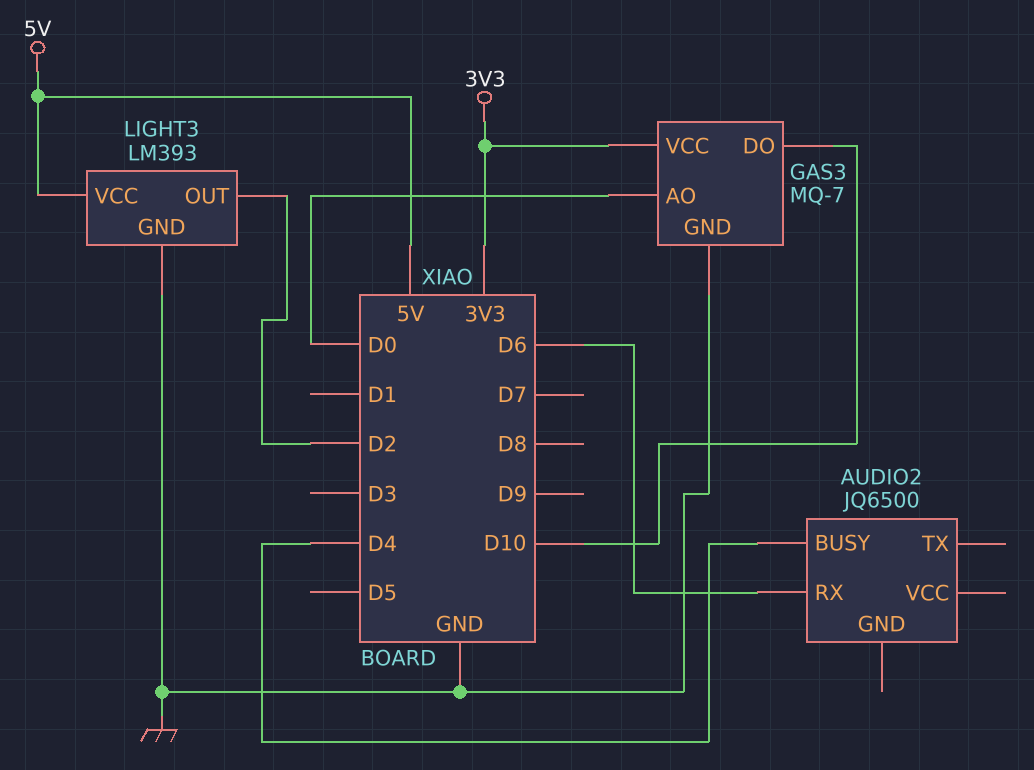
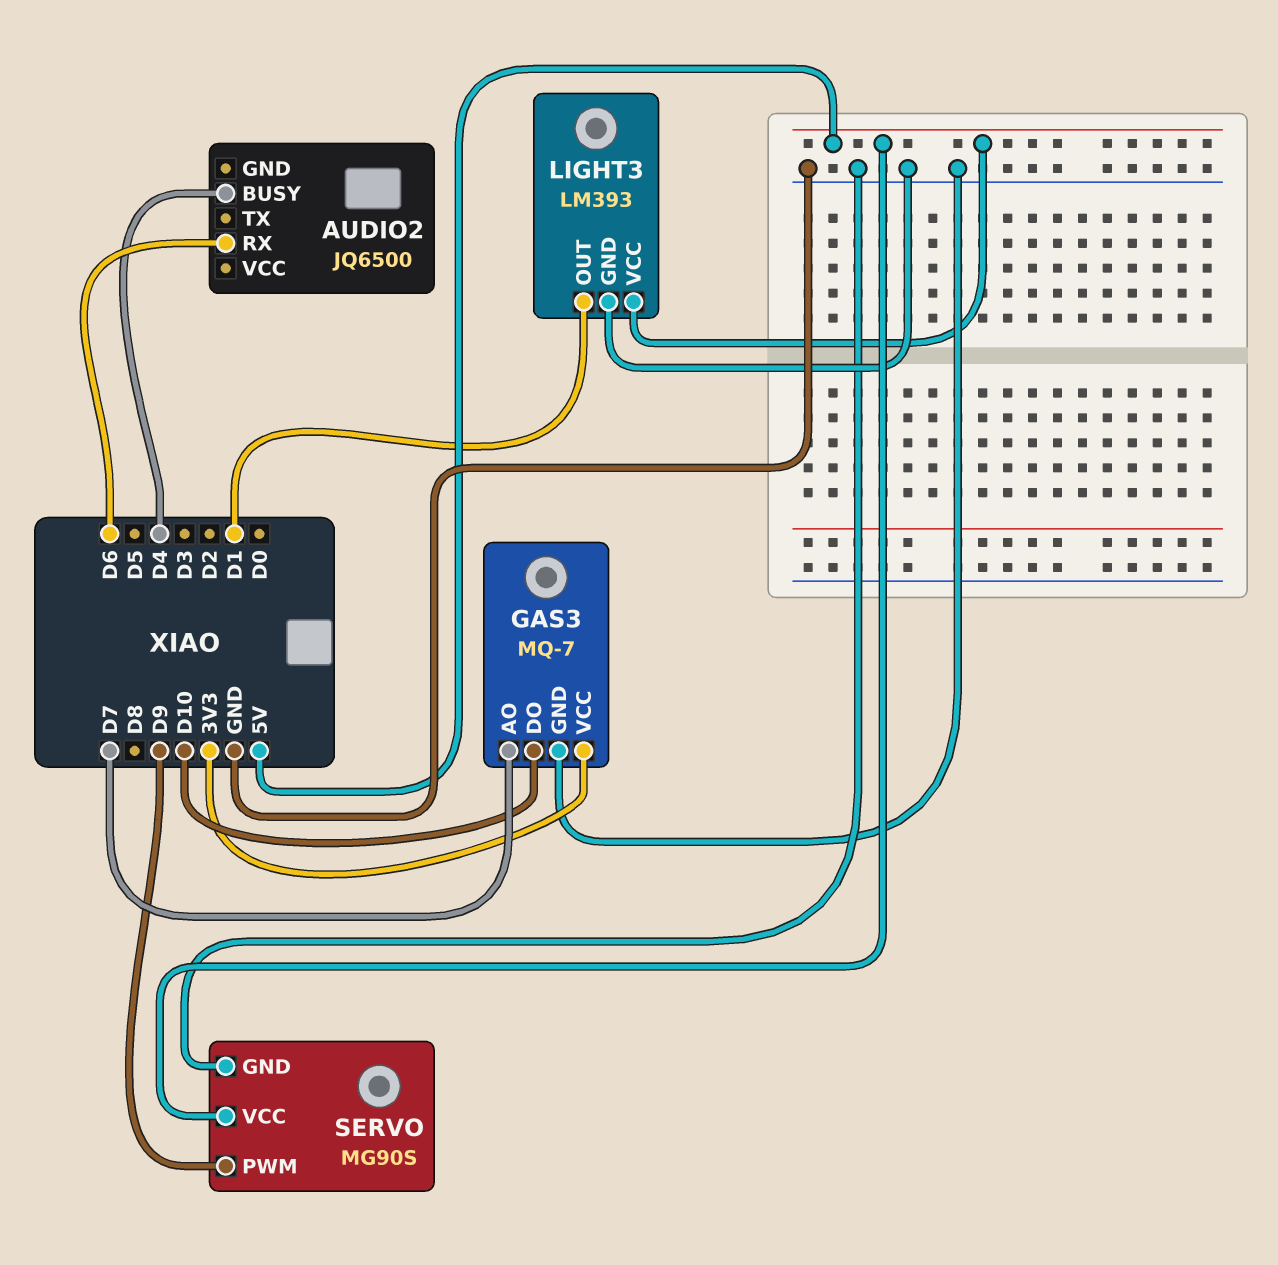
GAS3 pin AO: D0 -> D7
LIGHT3 pin OUT: D2 -> D1
SERVO: none -> MG90S
SERVO pin GND: none -> GND
SERVO pin PWM: none -> D9
SERVO pin VCC: none -> 5V

